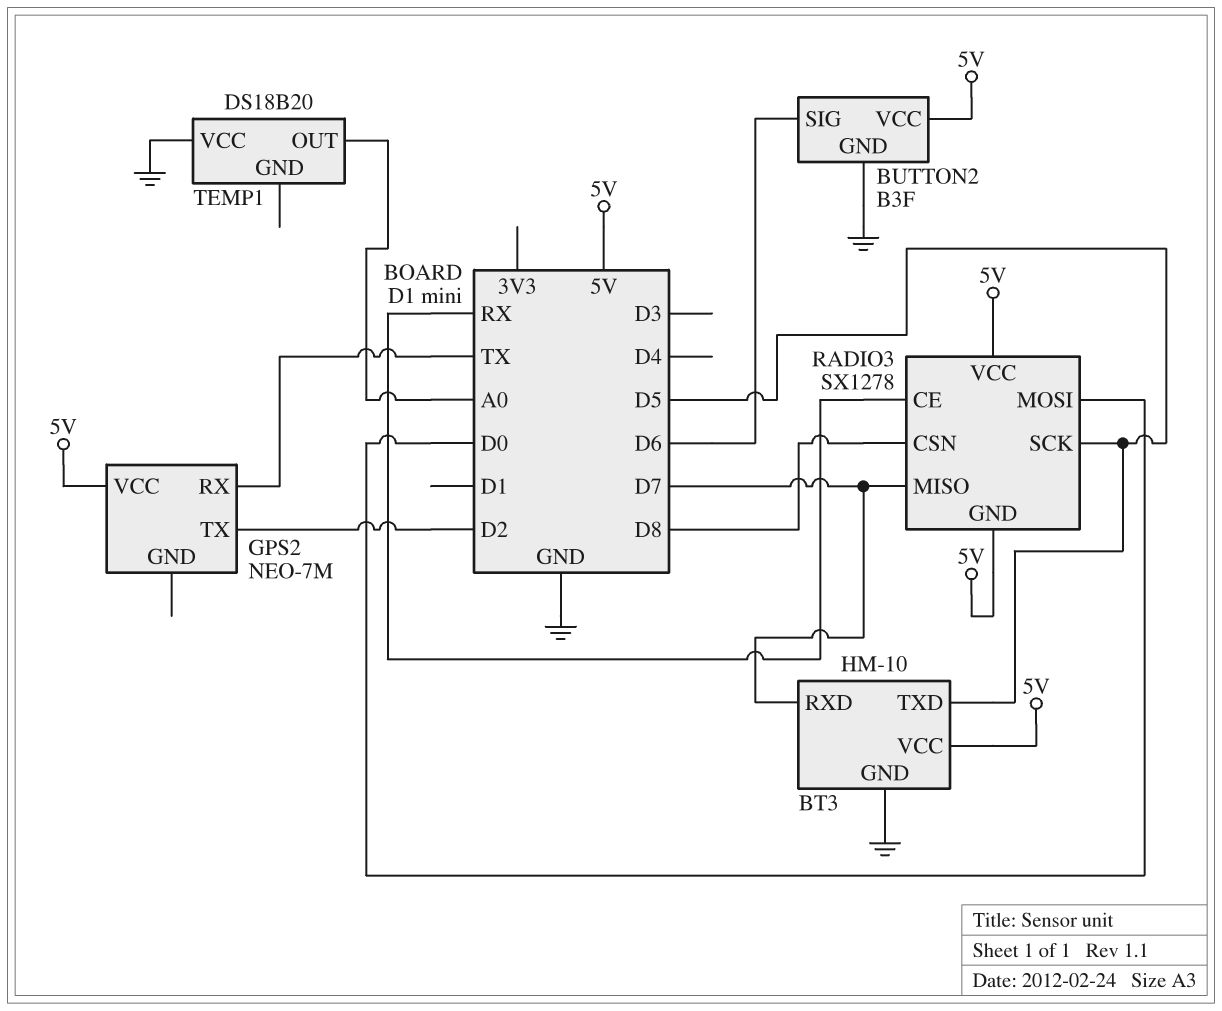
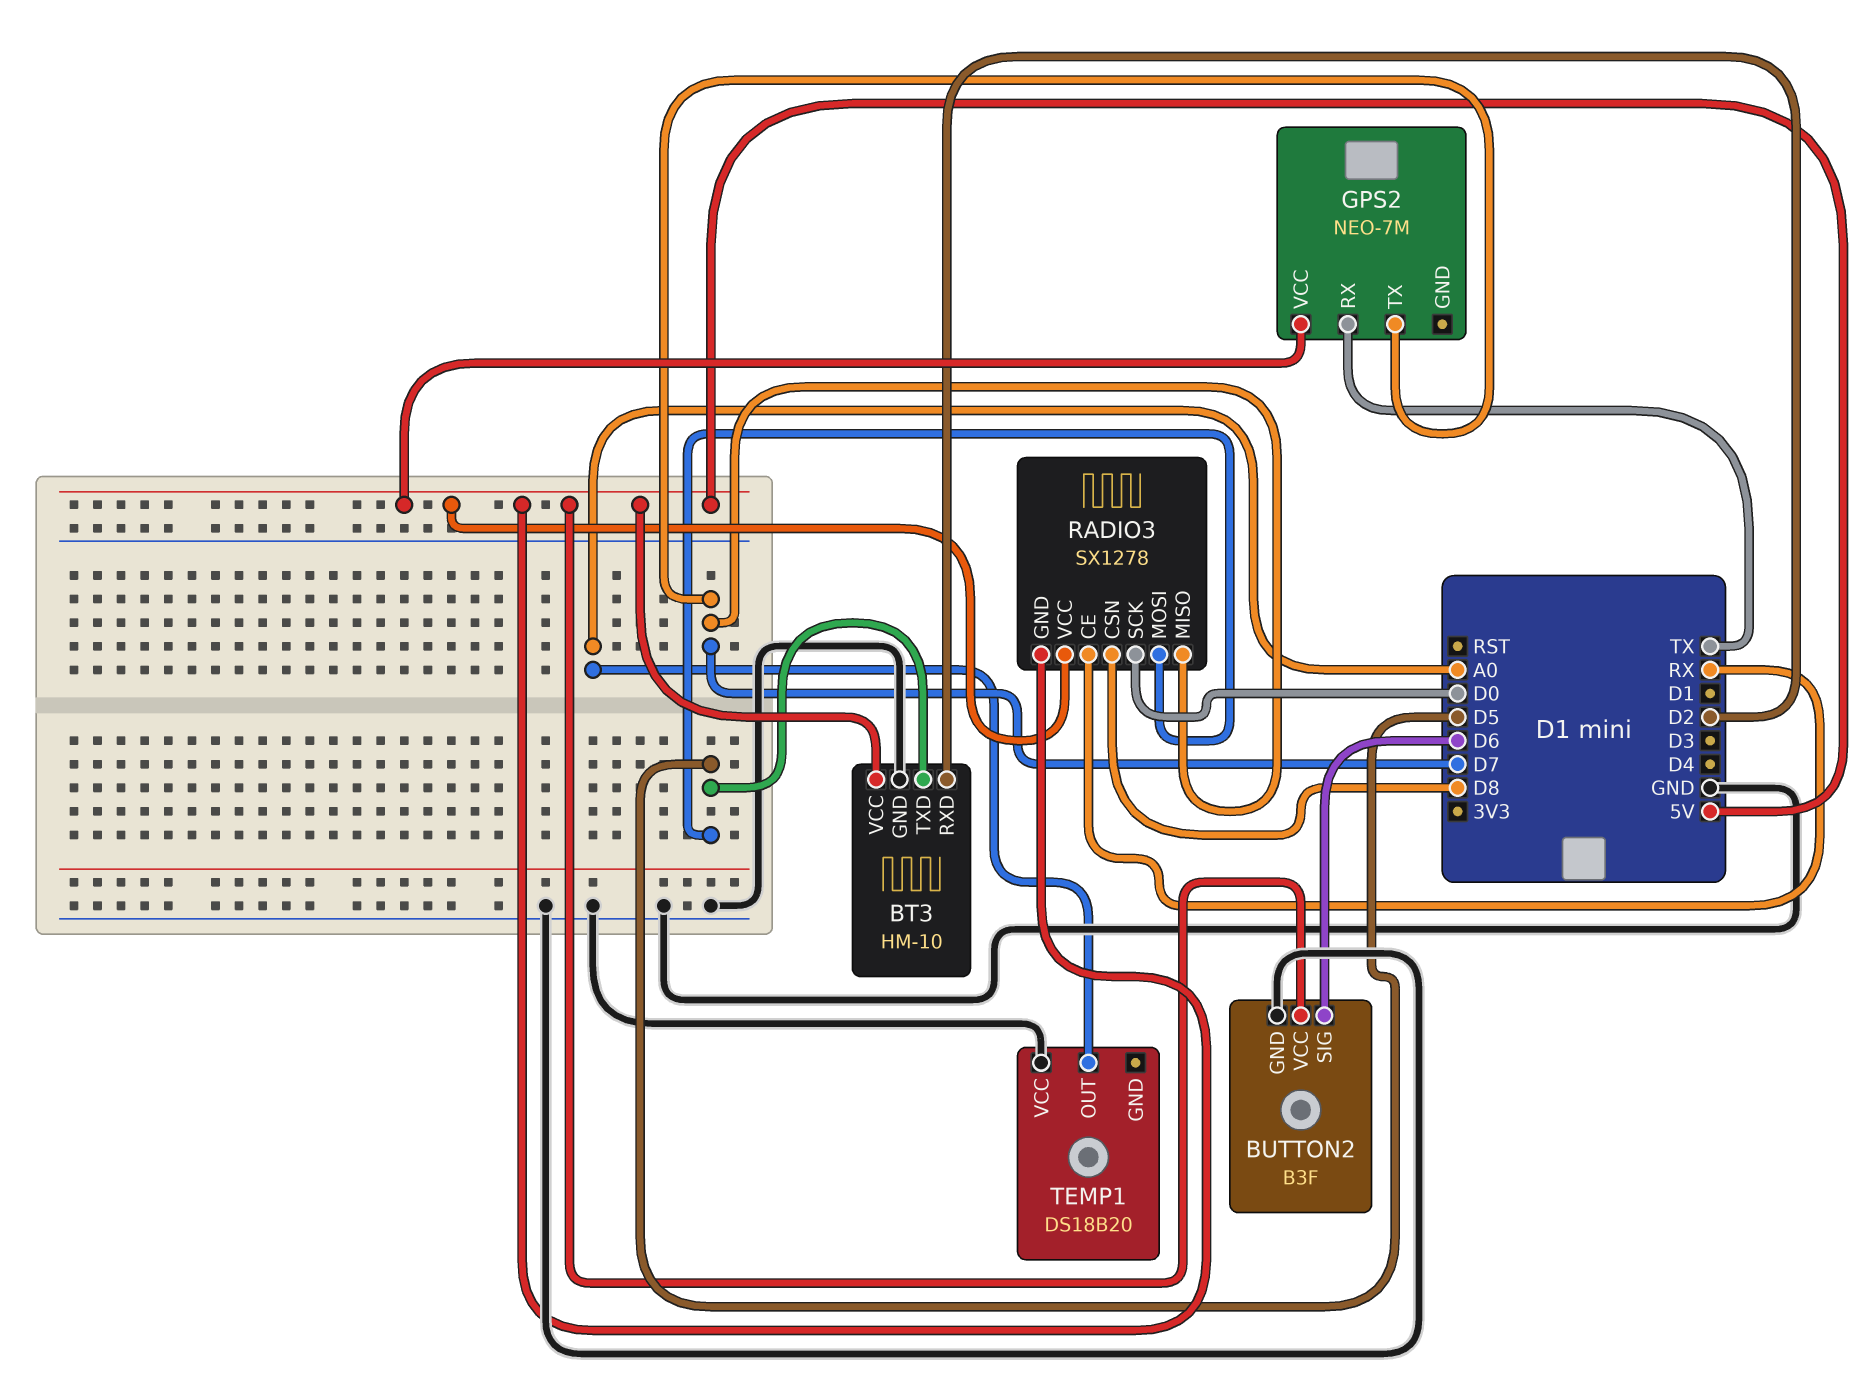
BT3 pin RXD: D7 -> D2
GPS2 pin TX: D2 -> D7
RADIO3 pin MOSI: D0 -> D5
RADIO3 pin SCK: D5 -> D0

